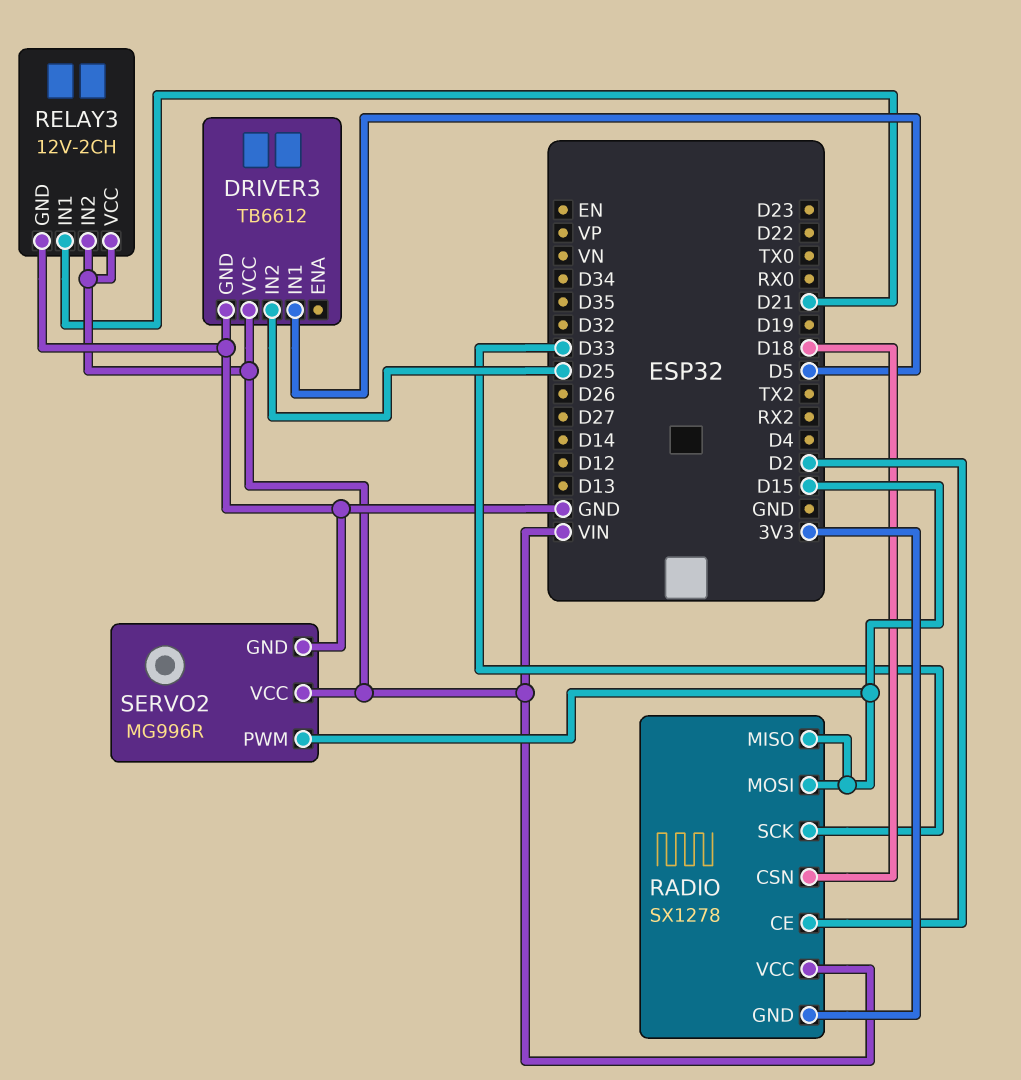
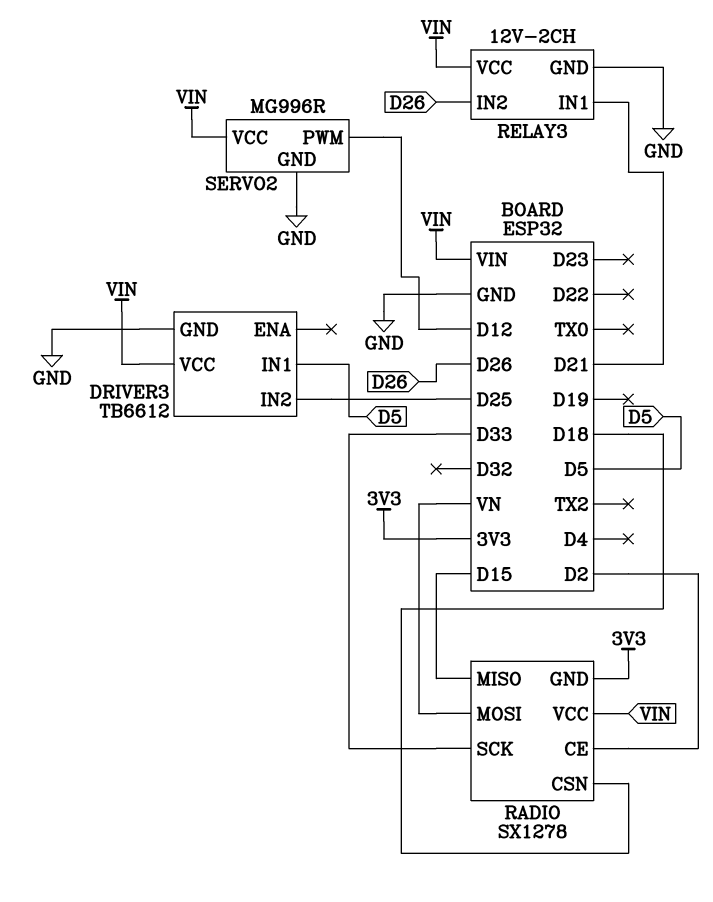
RADIO pin MOSI: D15 -> VN
RELAY3 pin IN2: VIN -> D26
SERVO2 pin PWM: D15 -> D12

